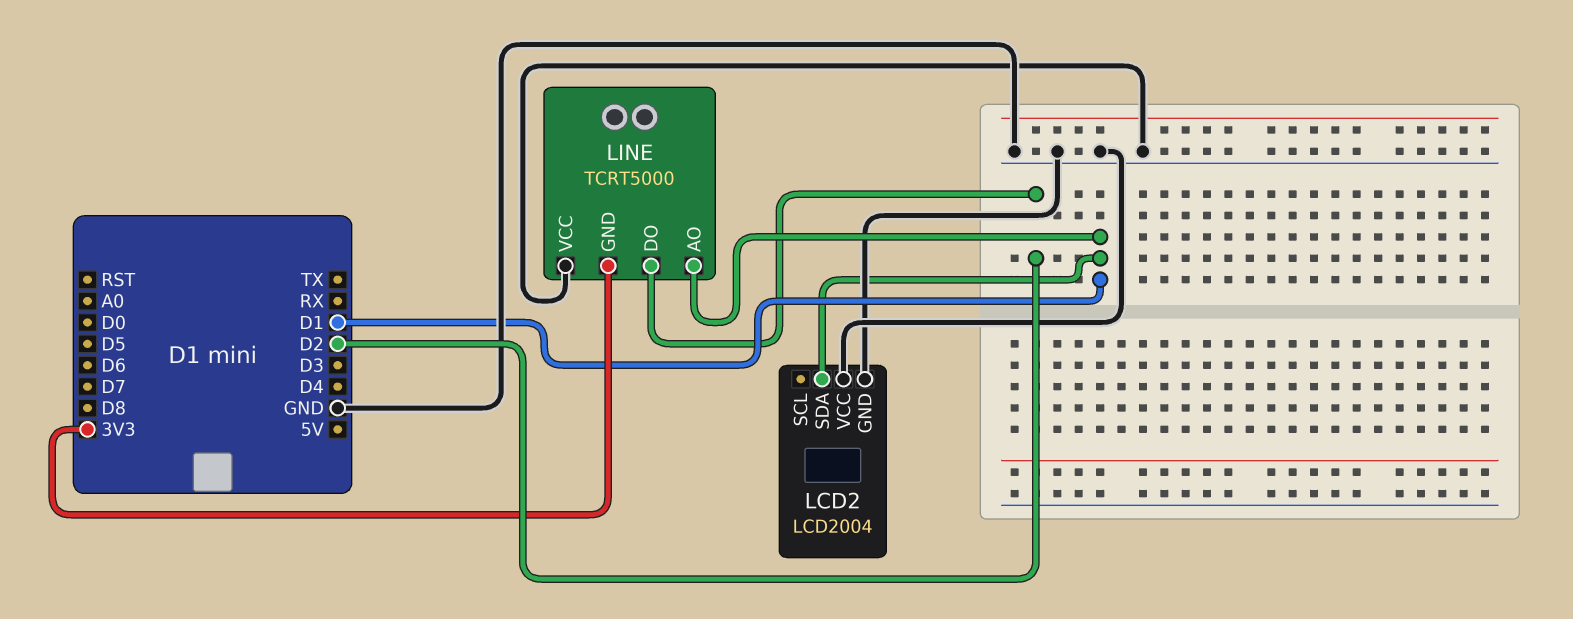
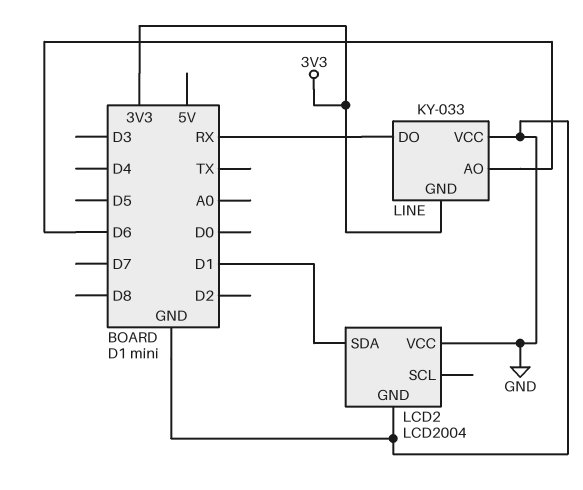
LINE: TCRT5000 -> KY-033
LINE pin AO: D1 -> D6
LINE pin DO: D2 -> RX

